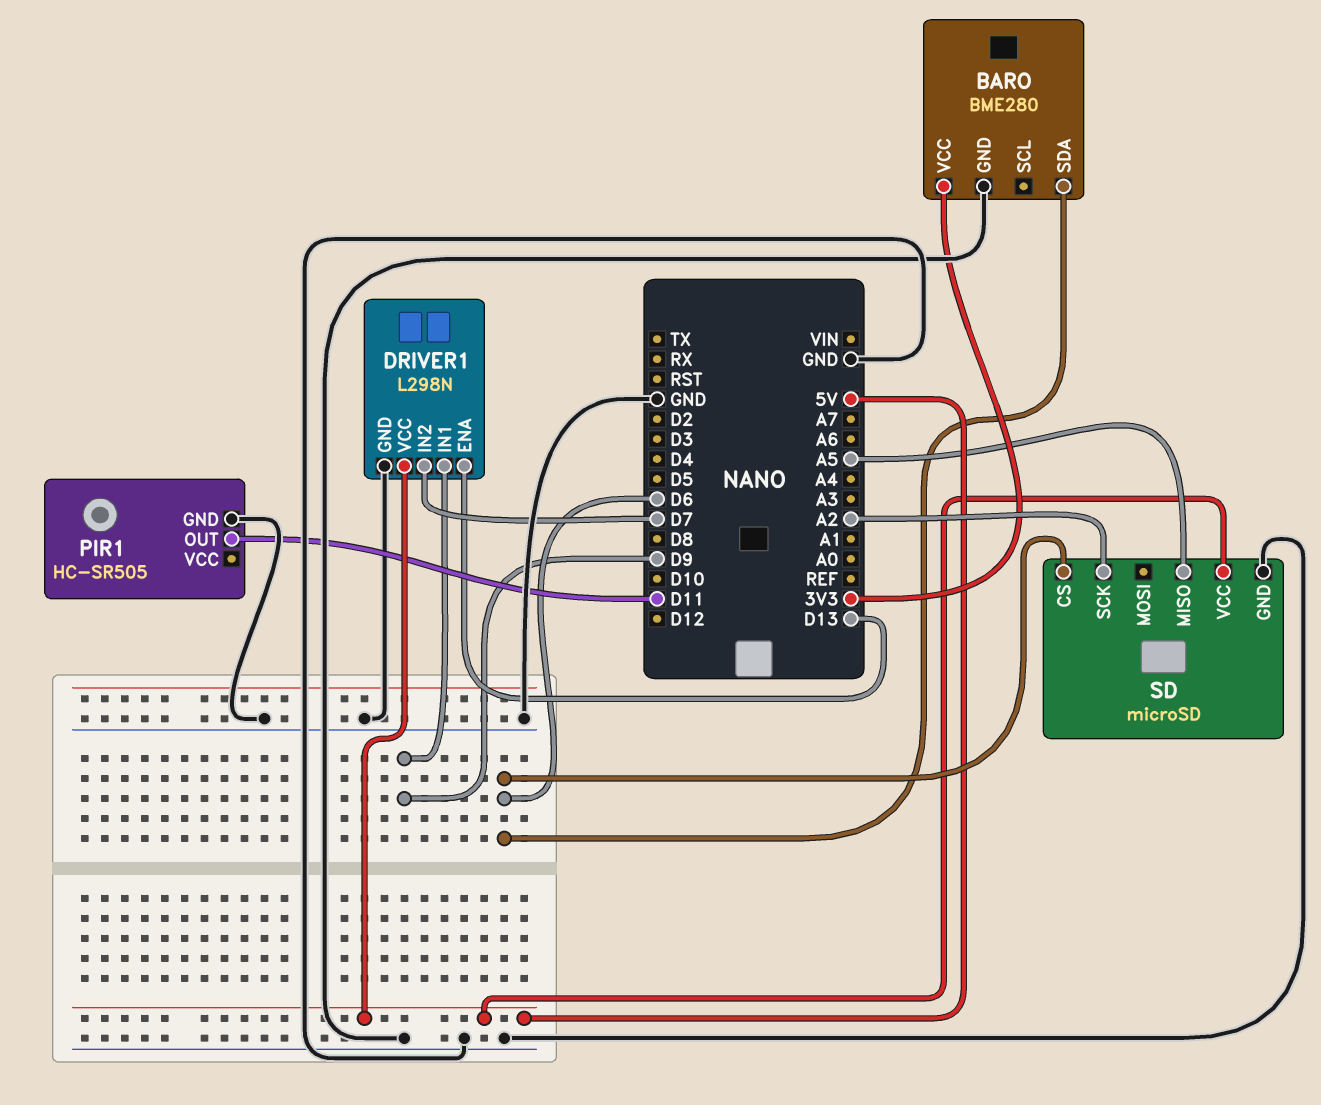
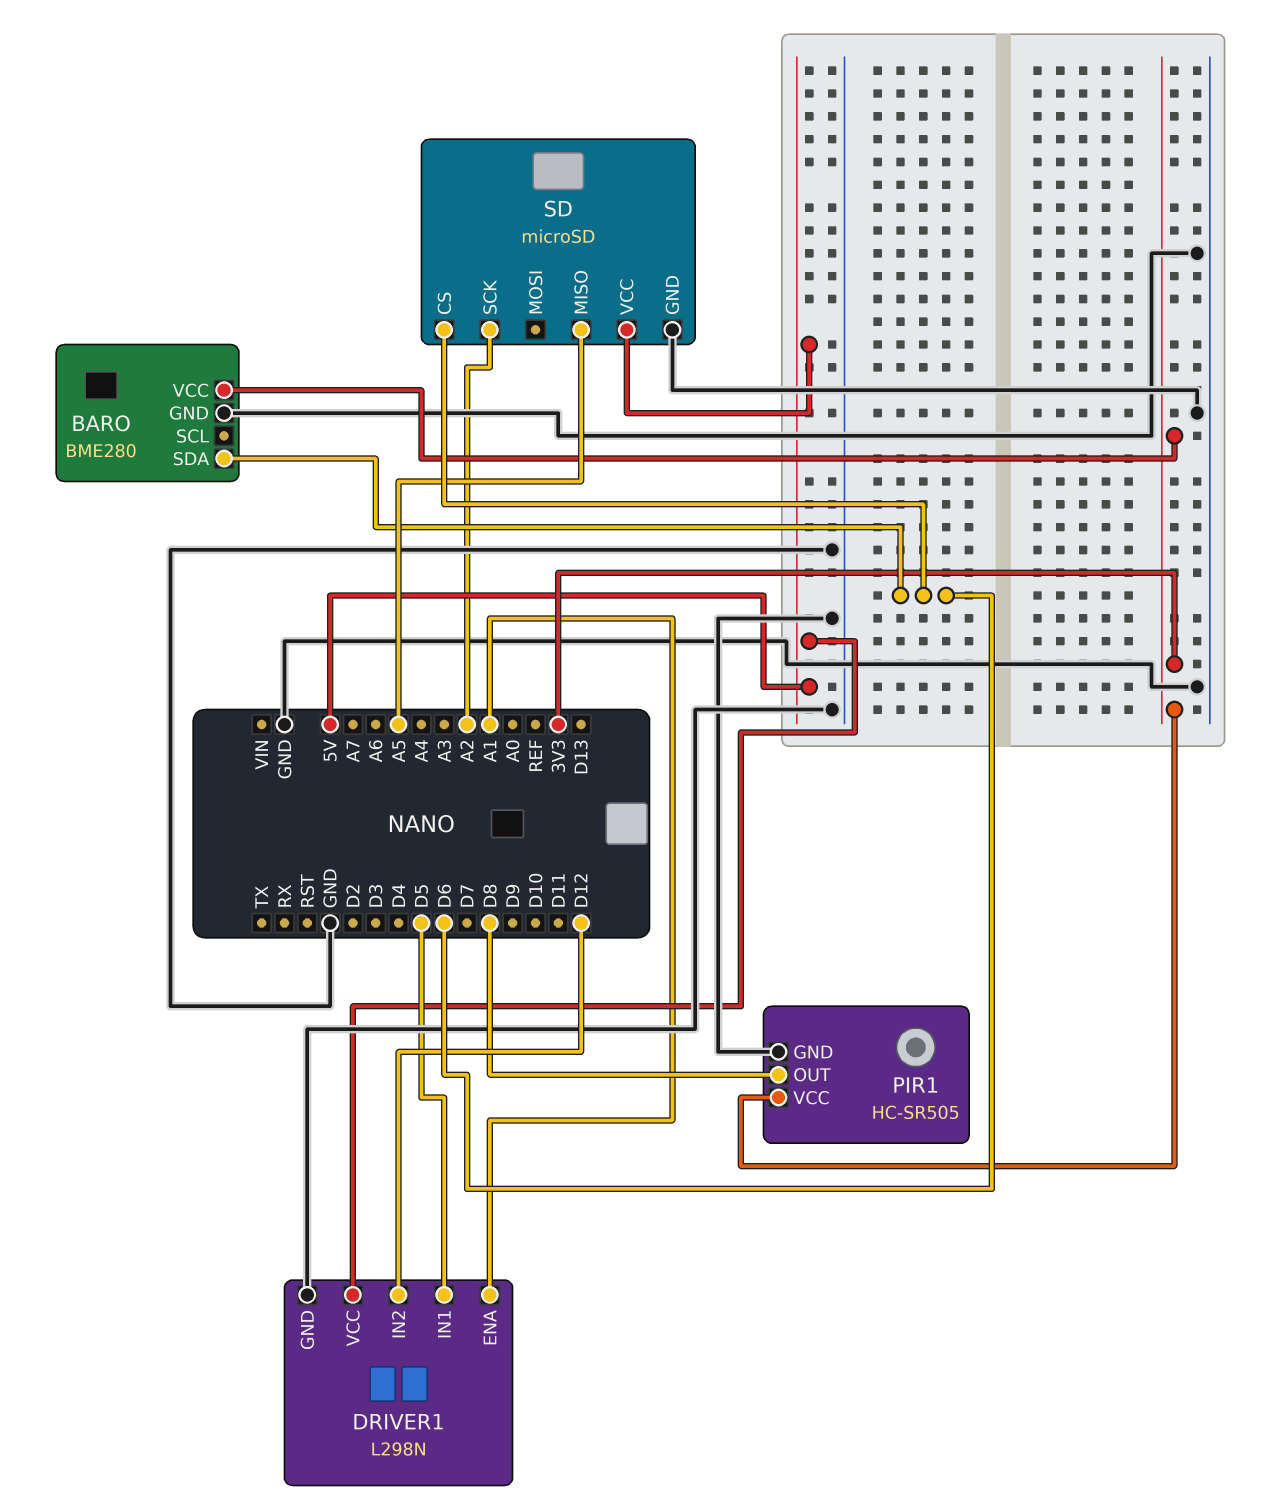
DRIVER1 pin ENA: D13 -> A1
DRIVER1 pin IN1: D9 -> D5
DRIVER1 pin IN2: D7 -> D12
PIR1 pin OUT: D11 -> D8
PIR1 pin VCC: none -> 3V3

